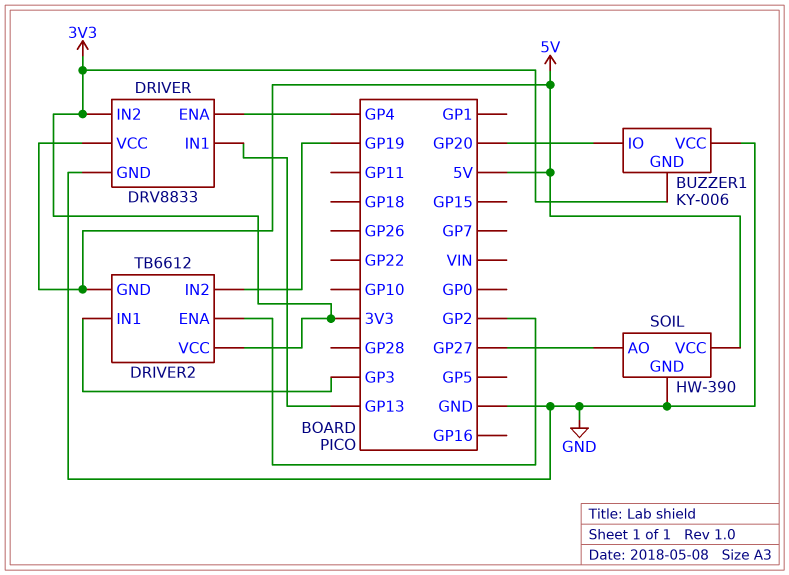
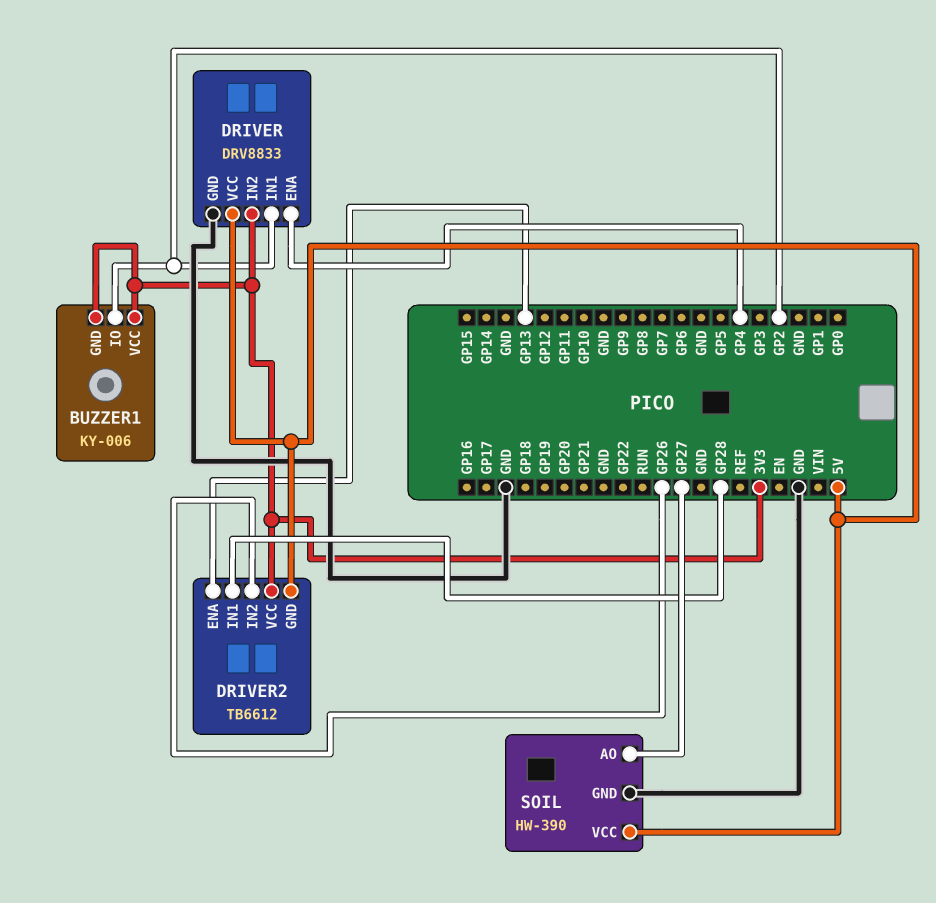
BUZZER1 pin IO: GP20 -> GP2
BUZZER1 pin VCC: GND -> 3V3
DRIVER pin IN1: GP13 -> GP2
DRIVER2 pin ENA: GP2 -> GP13
DRIVER2 pin IN1: GP3 -> GP28
DRIVER2 pin IN2: GP19 -> GP26

